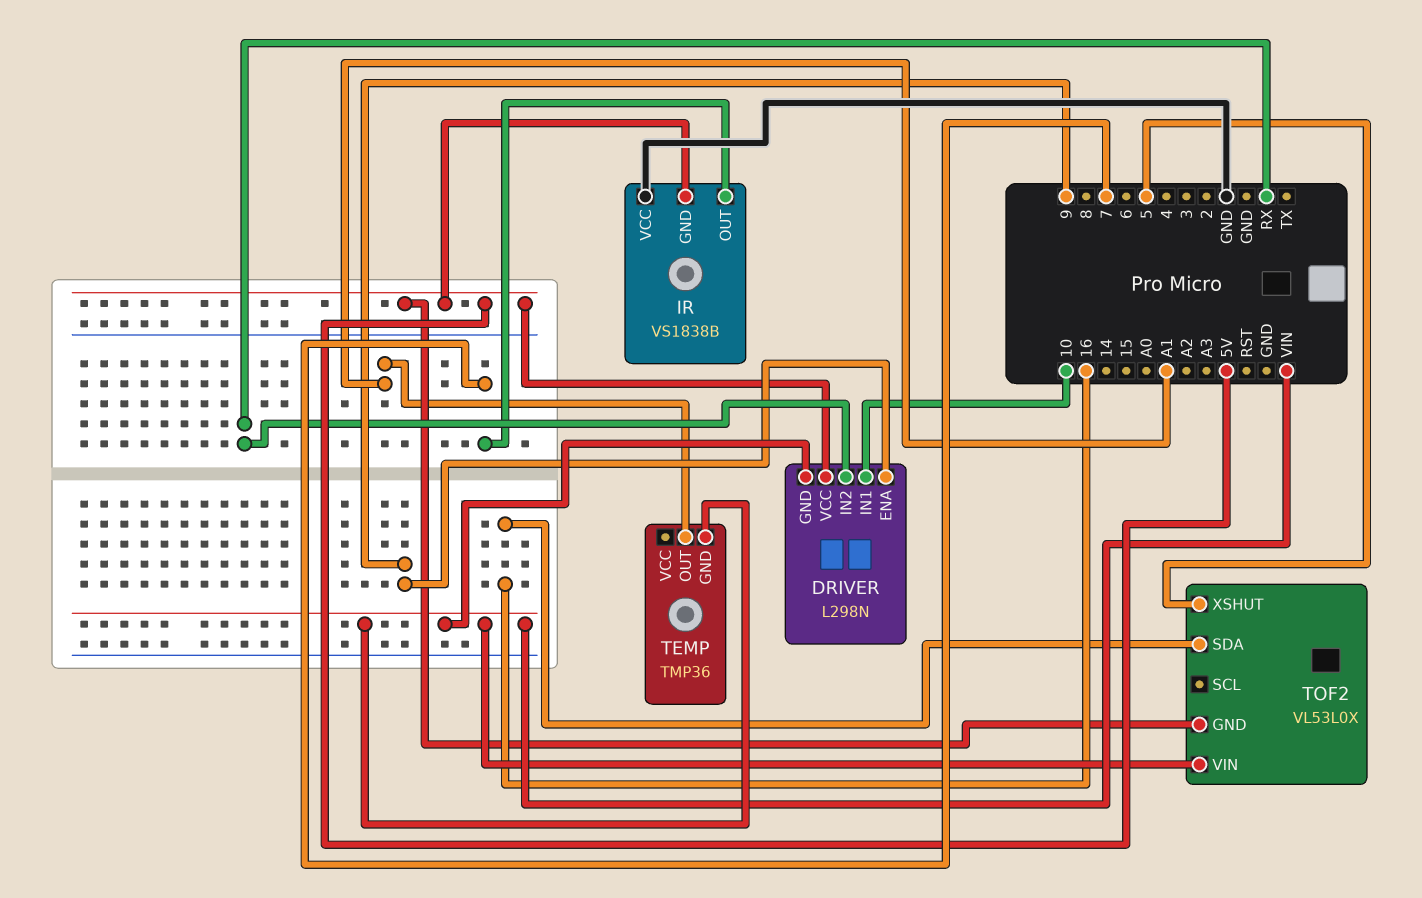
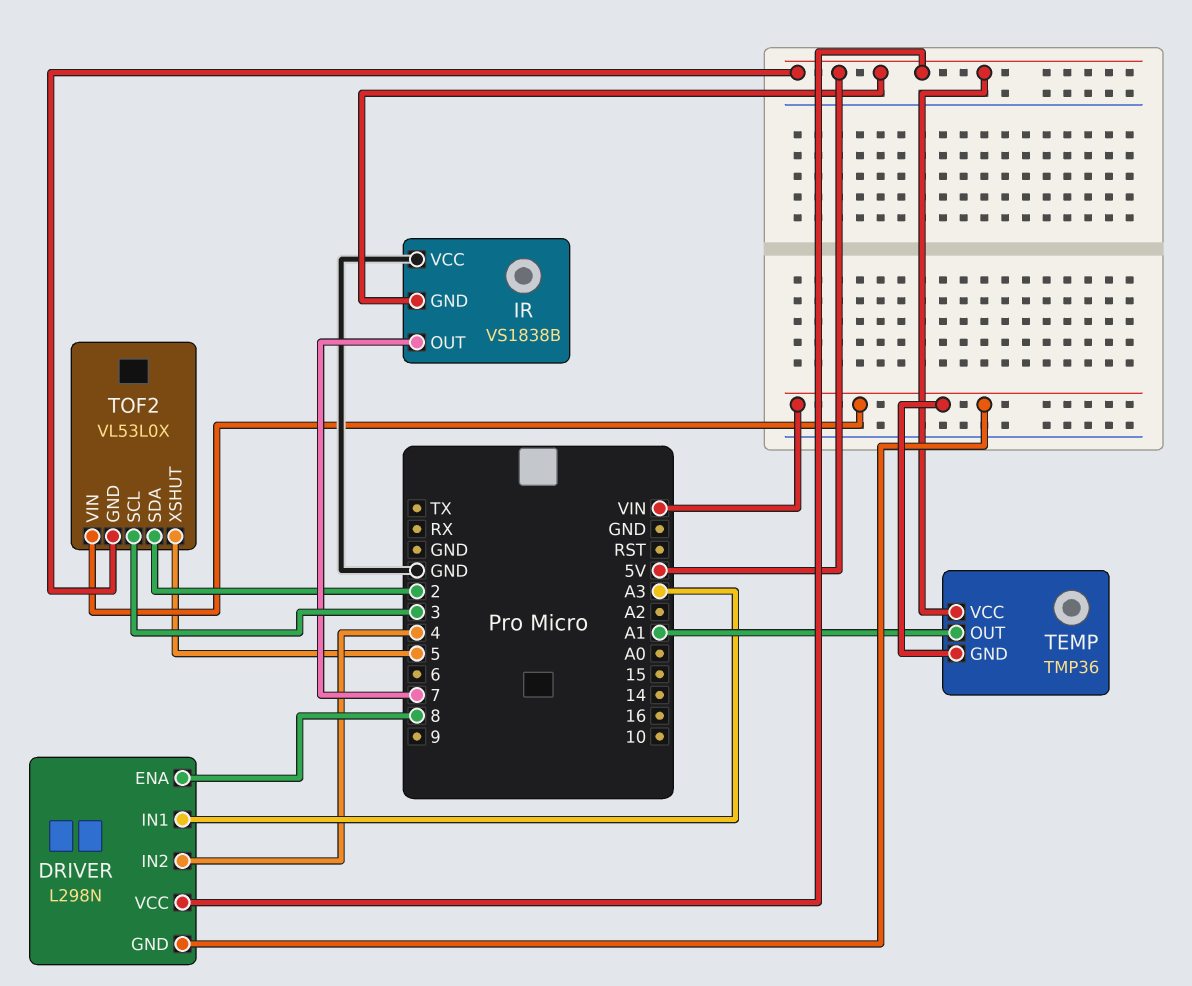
DRIVER pin ENA: 9 -> 8
DRIVER pin IN1: 10 -> A3
DRIVER pin IN2: RX -> 4
TEMP pin VCC: none -> 5V
TOF2 pin SCL: none -> 3
TOF2 pin SDA: 16 -> 2

